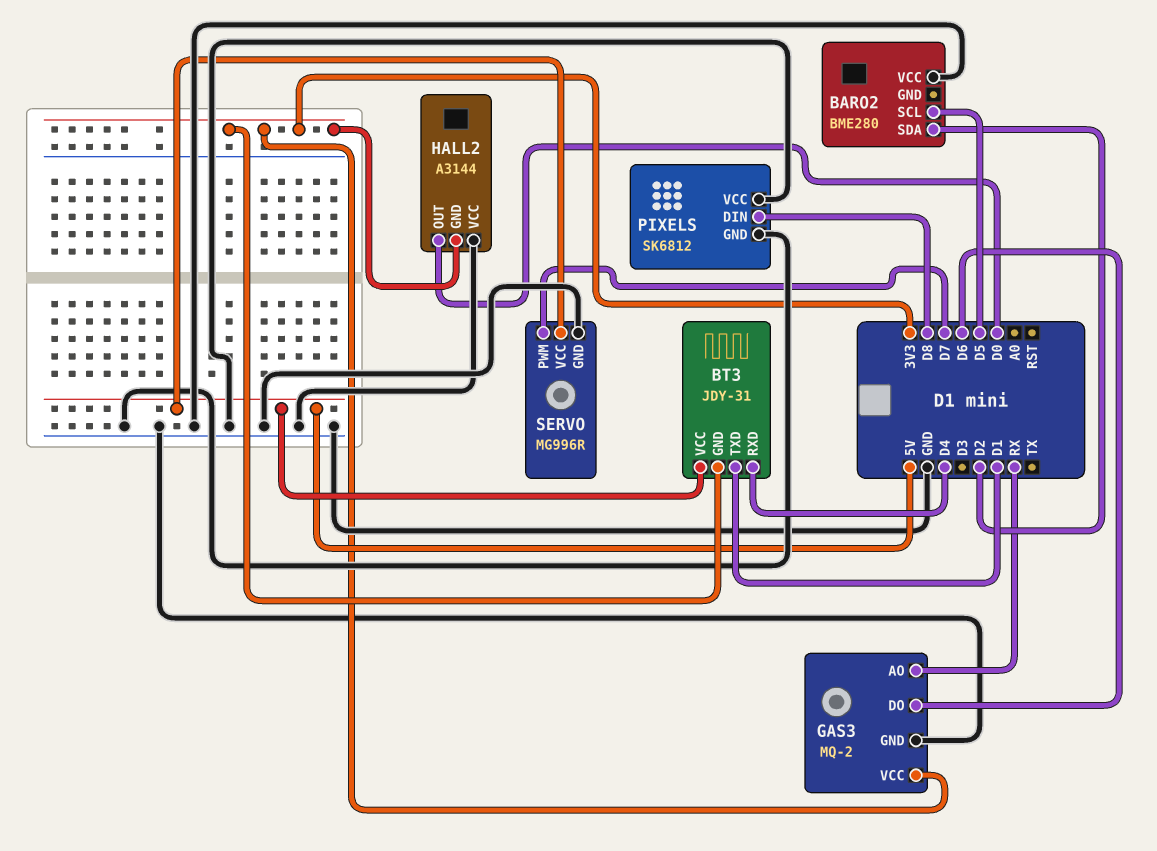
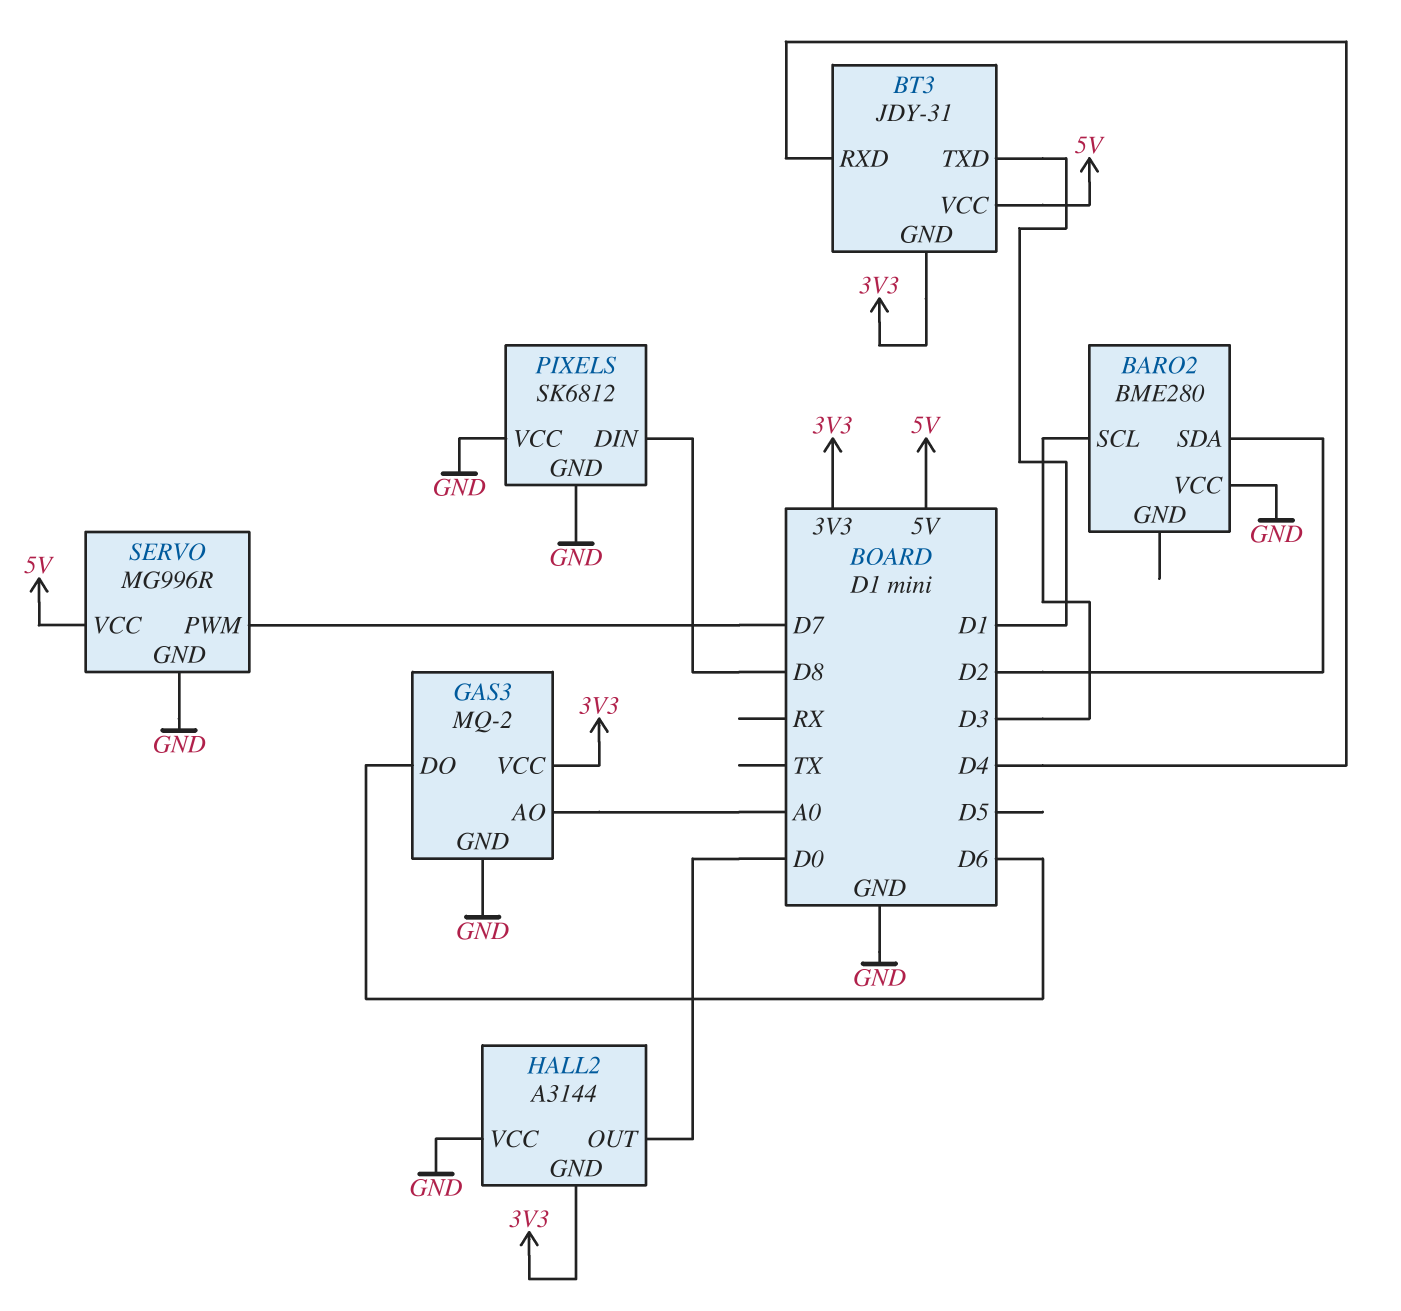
BARO2 pin SCL: D5 -> D3
GAS3 pin AO: RX -> A0

